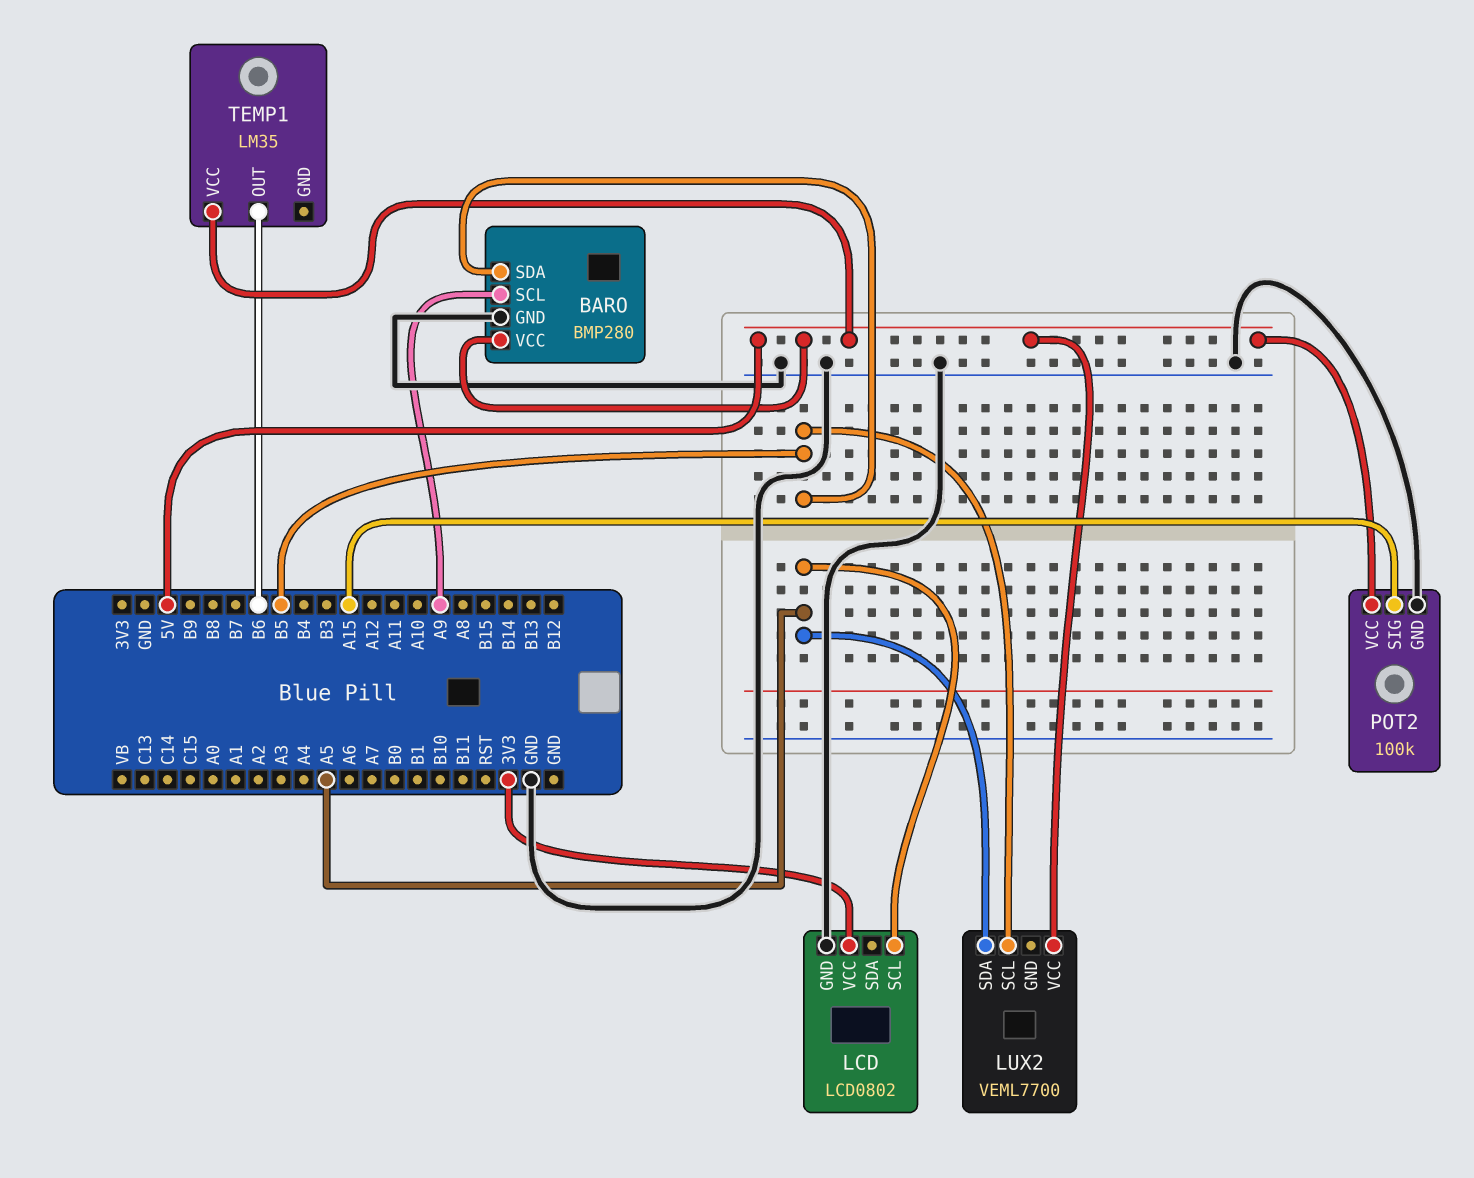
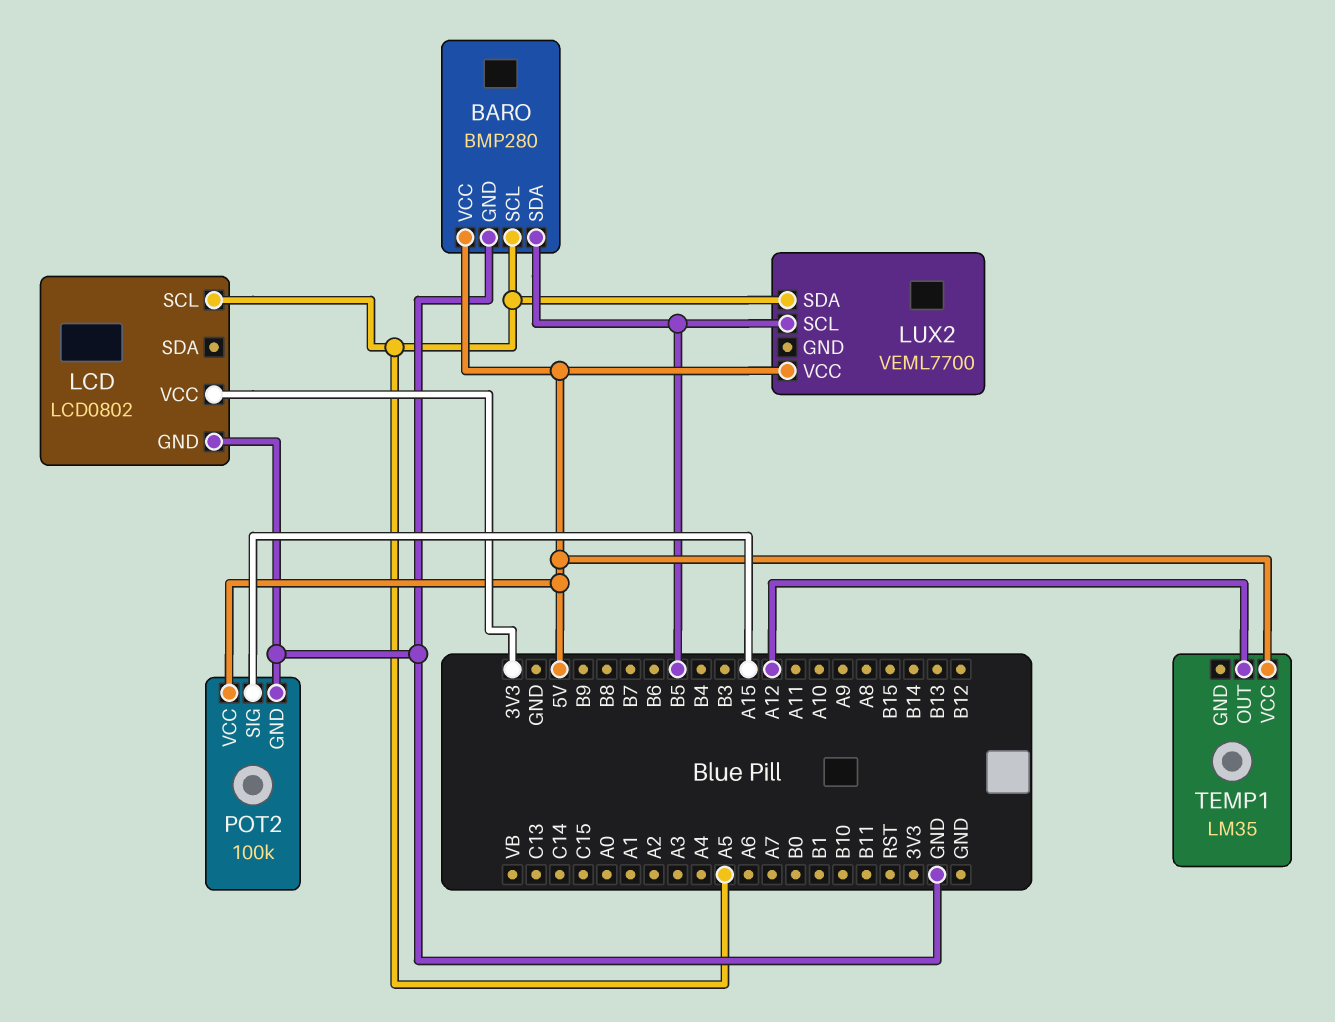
BARO pin SCL: A9 -> A5
TEMP1 pin OUT: B6 -> A12

